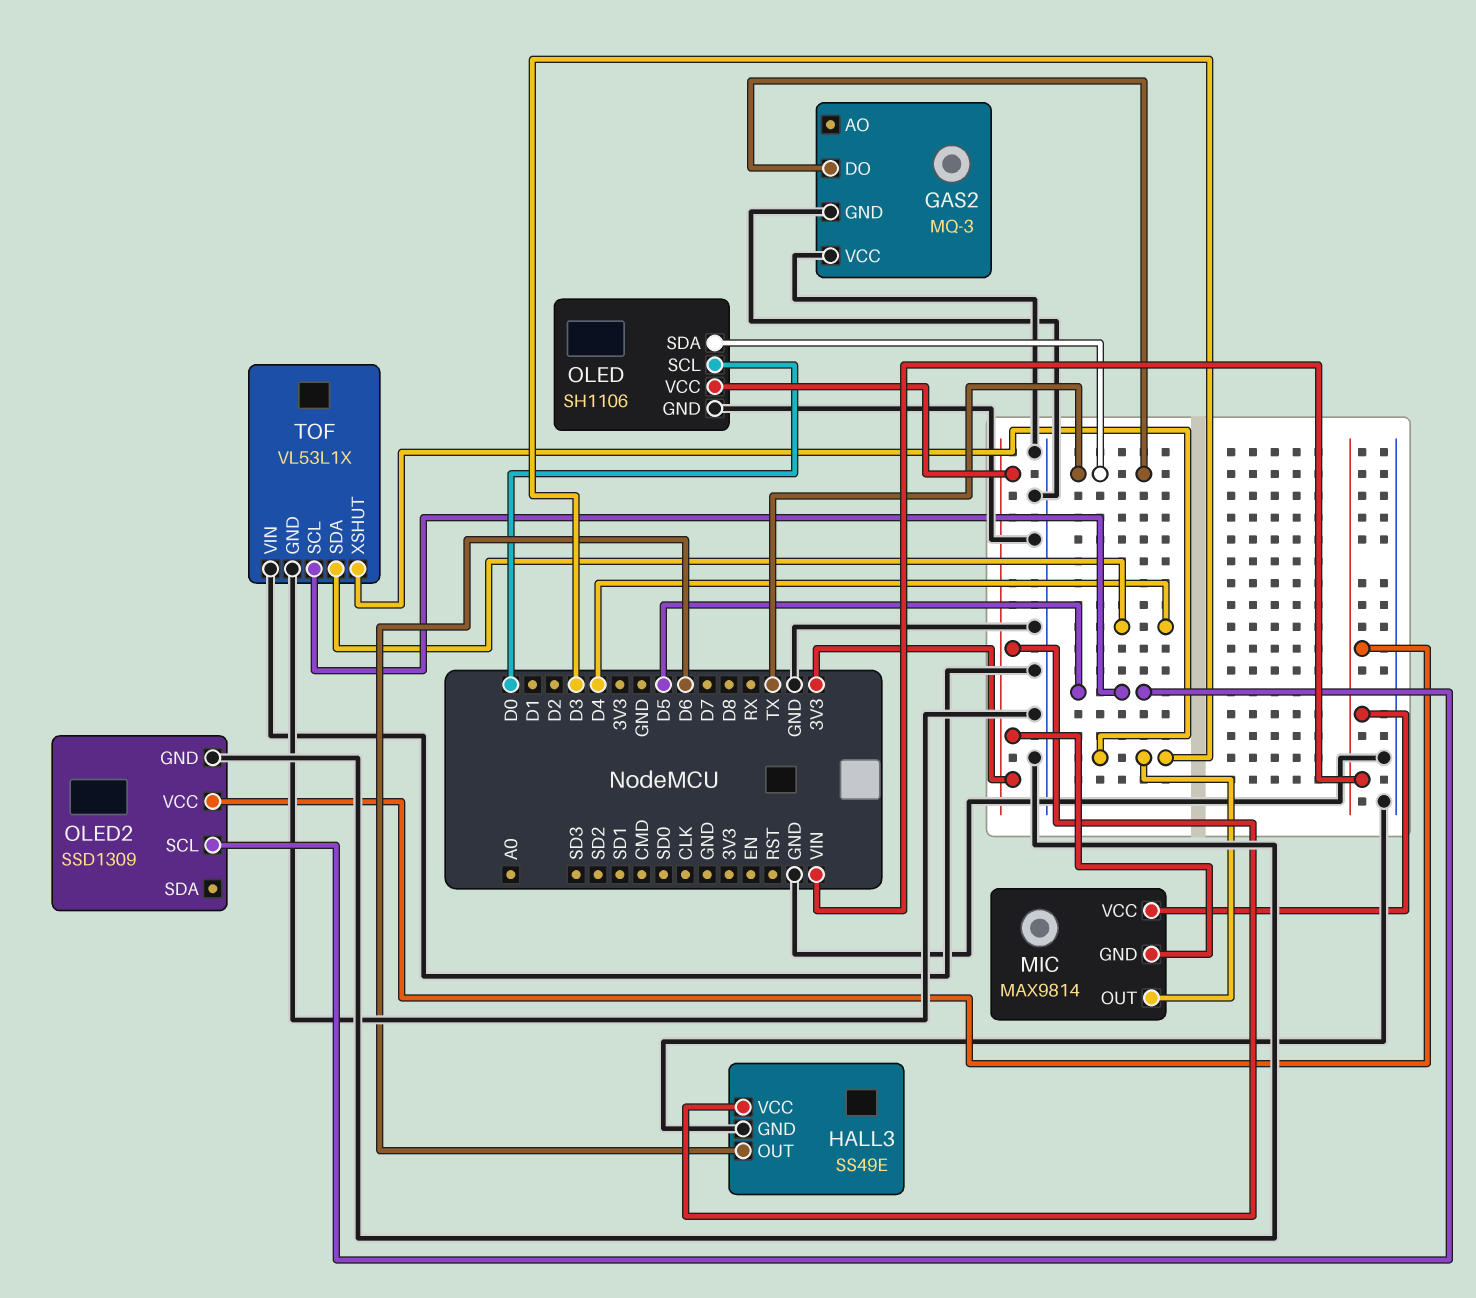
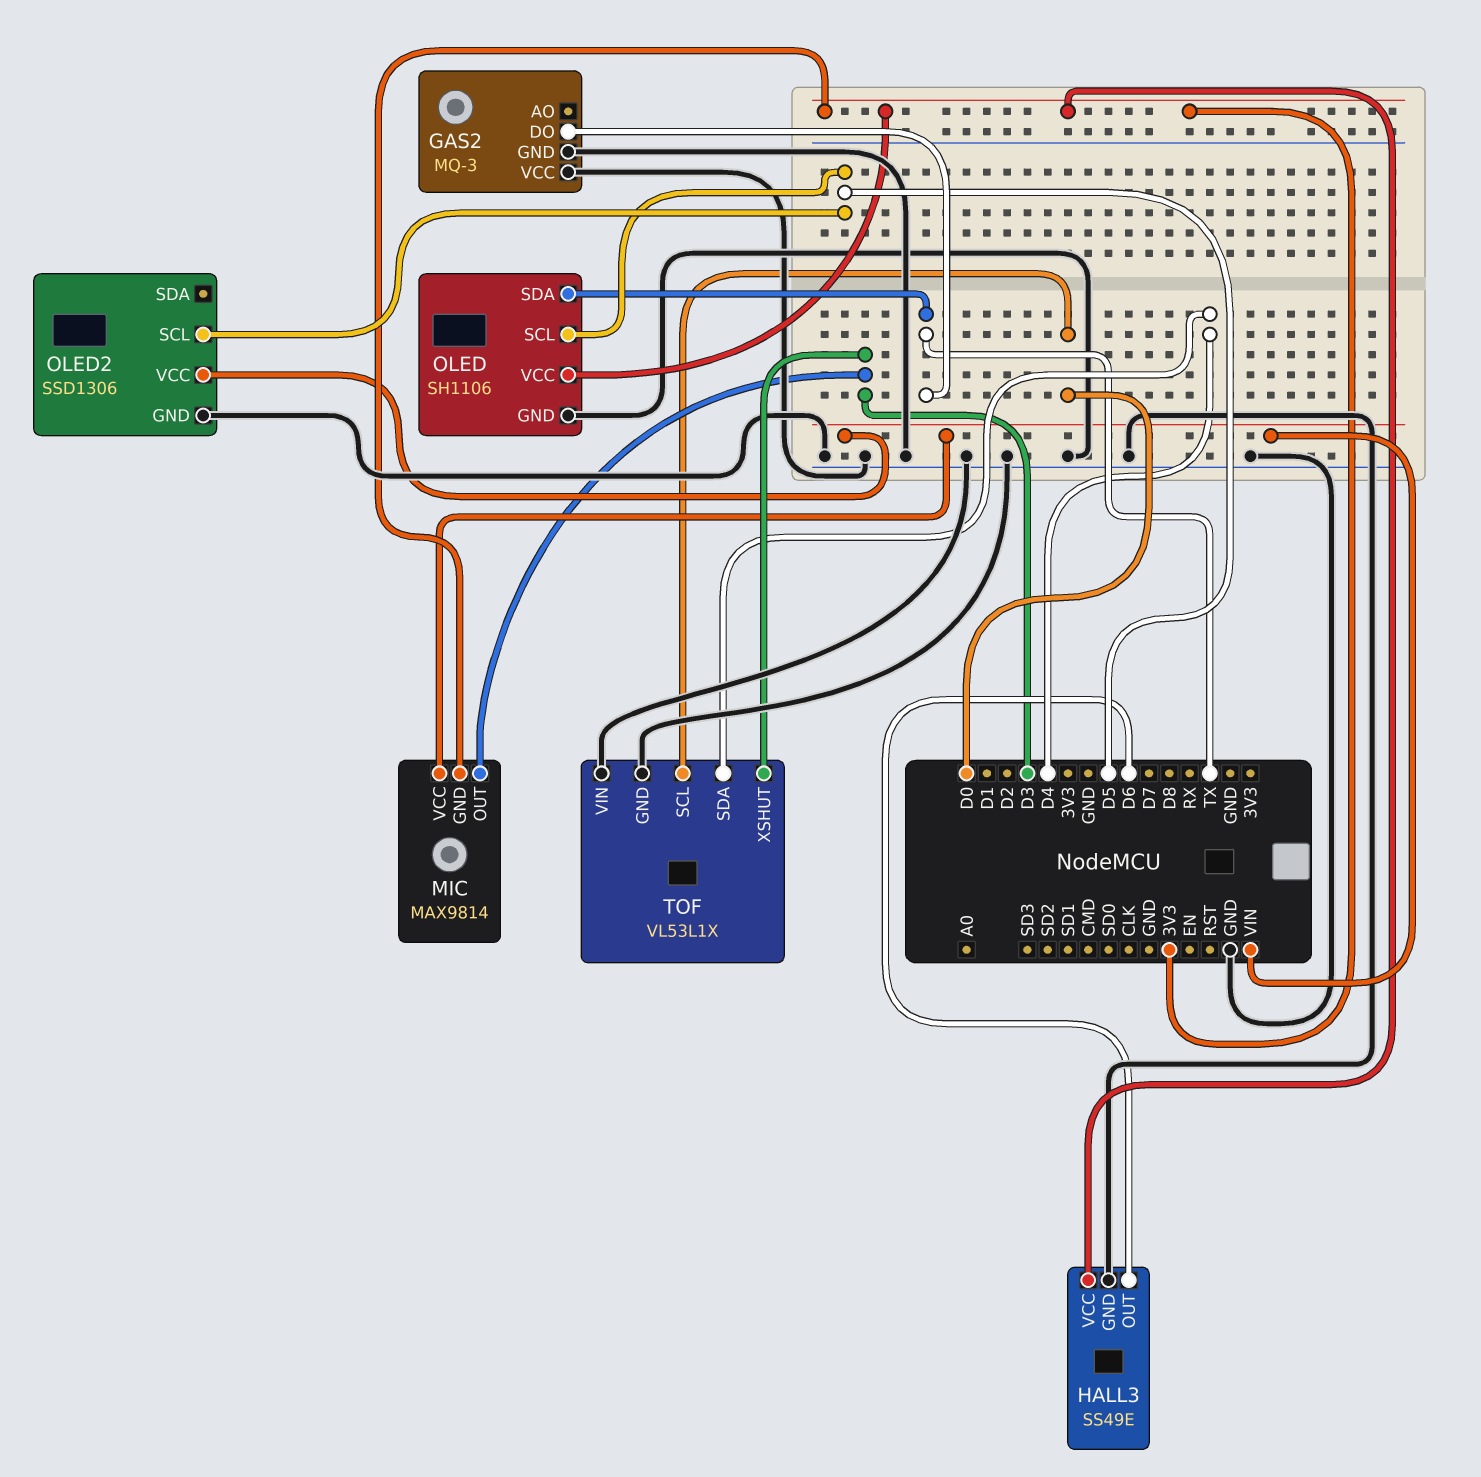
OLED pin SCL: D0 -> D5
OLED2: SSD1309 -> SSD1306
TOF pin SCL: D5 -> D0

